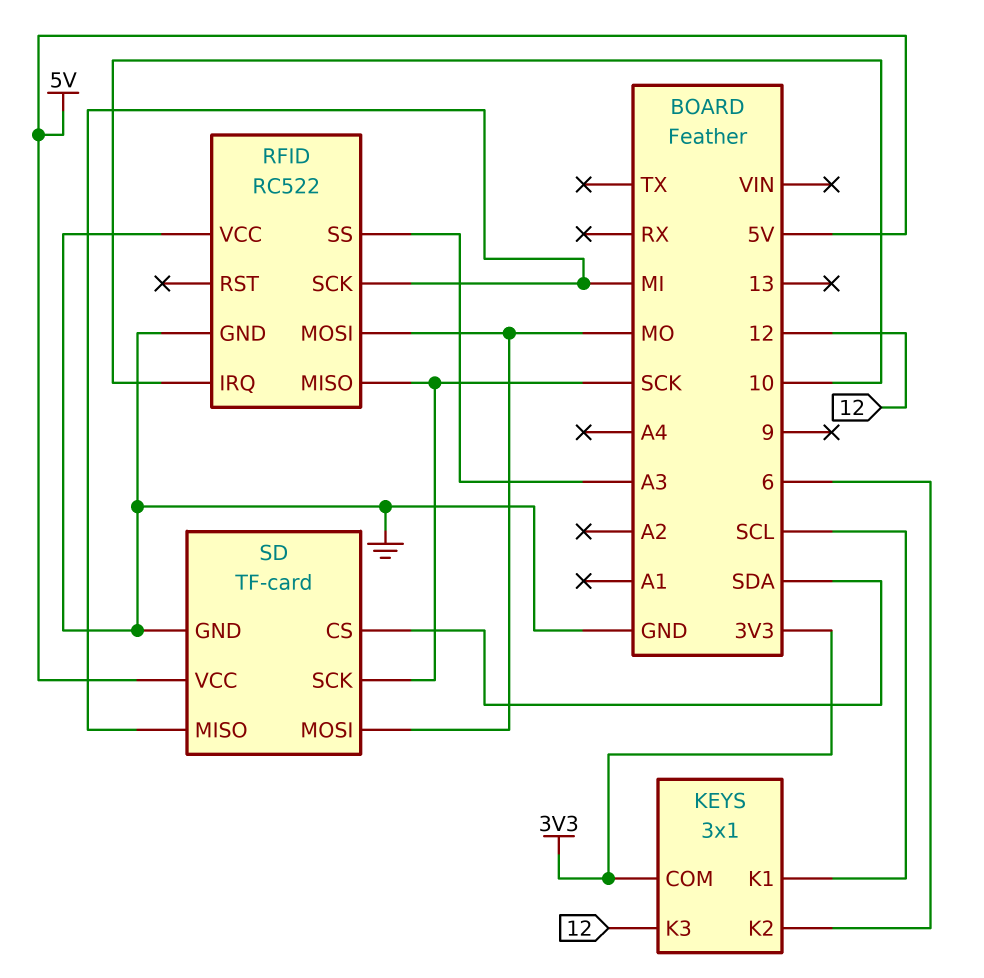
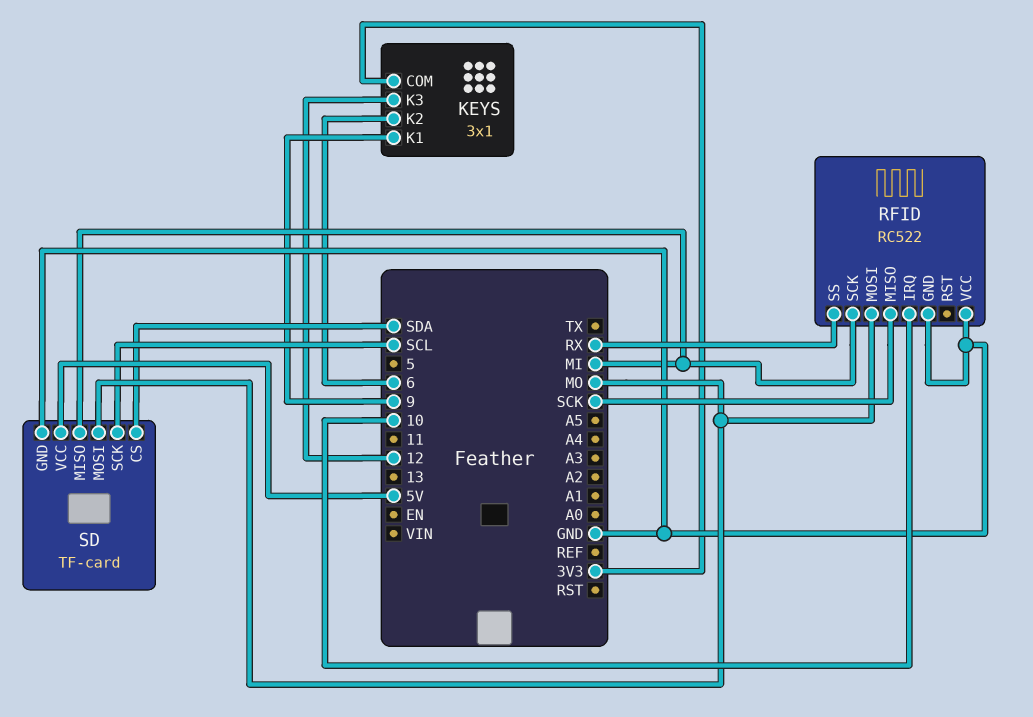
KEYS pin K1: SCL -> 9
RFID pin SS: A3 -> RX
SD pin SCK: SCK -> SCL

